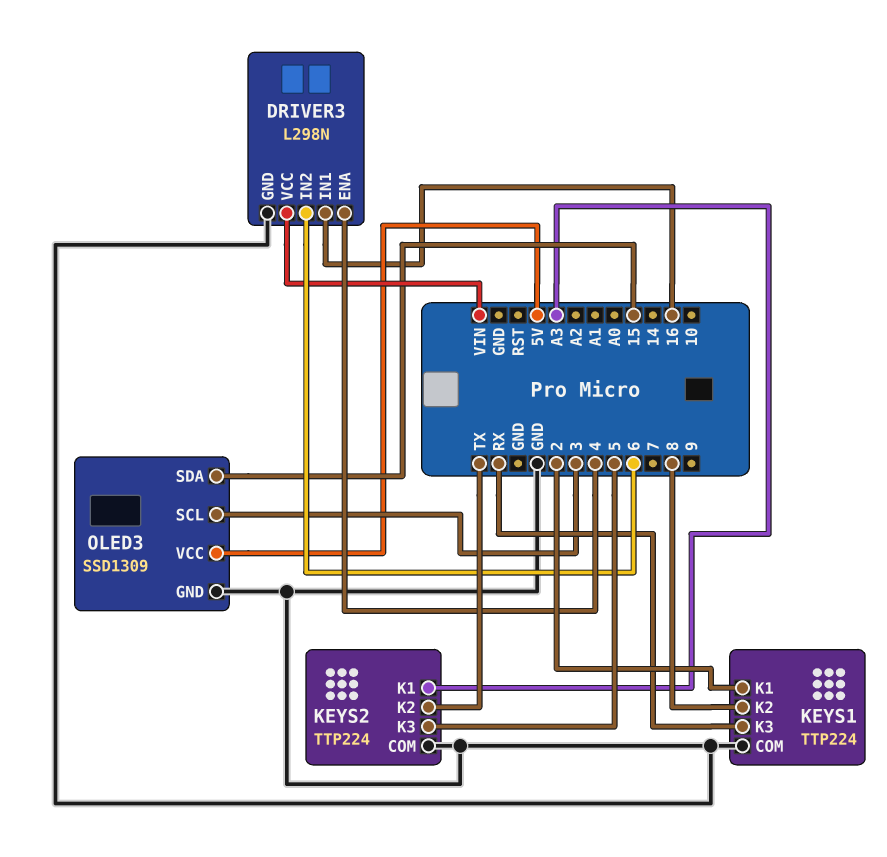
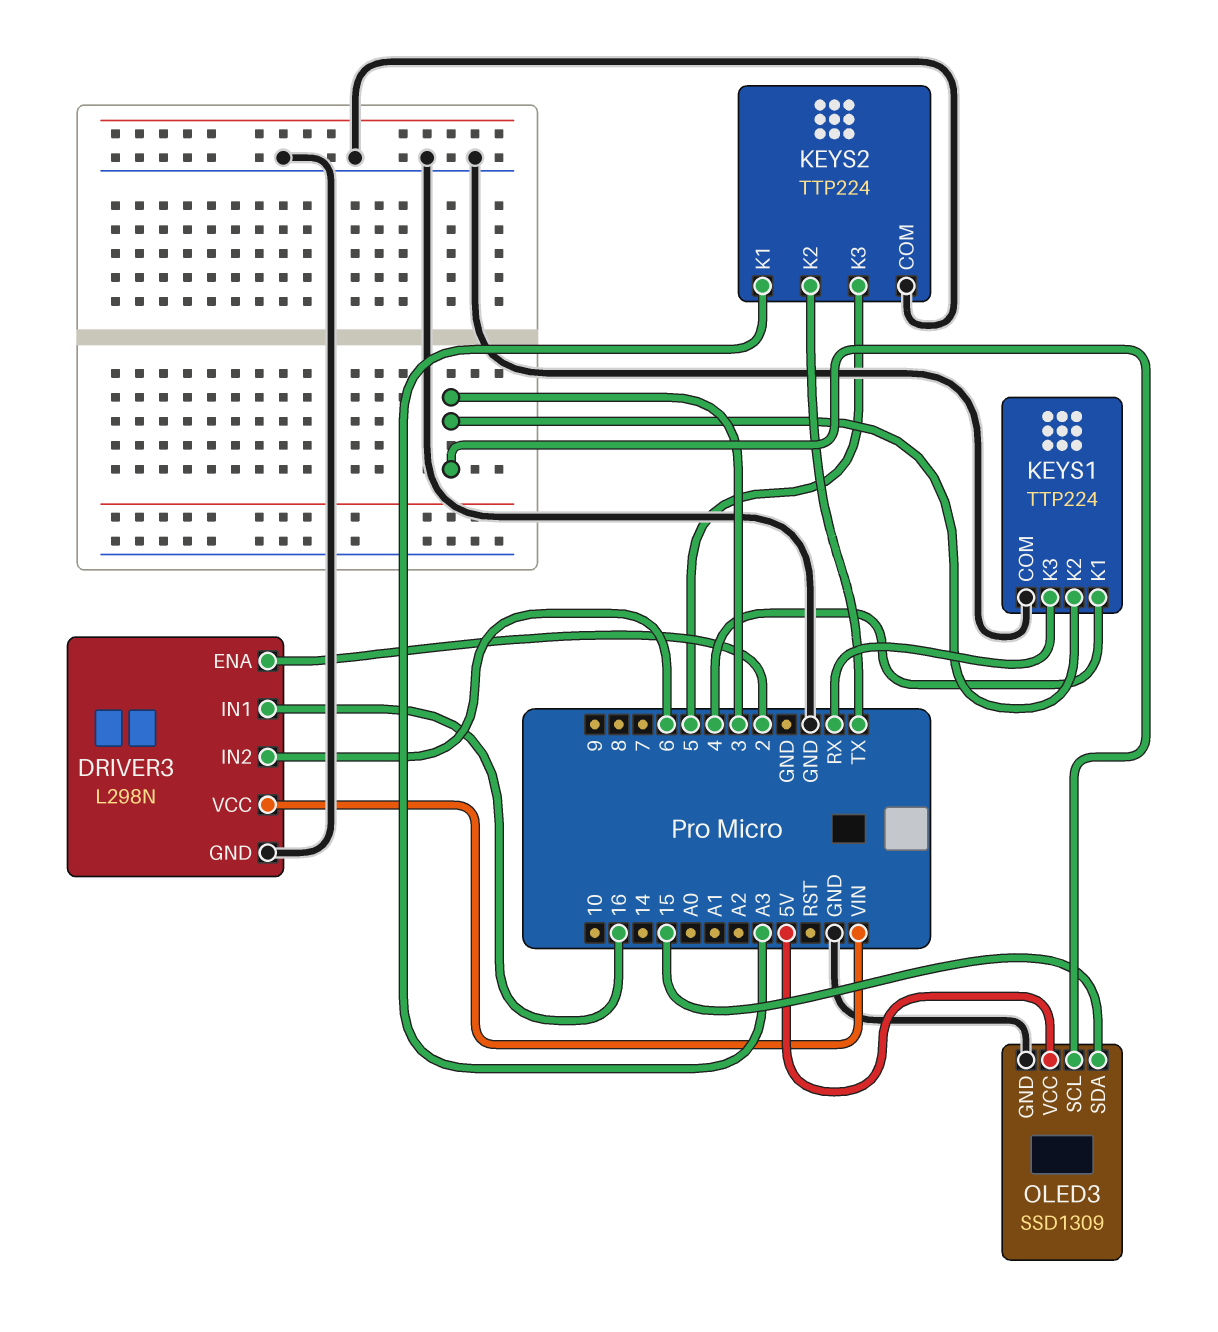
DRIVER3 pin ENA: 4 -> 2
KEYS1 pin K1: 2 -> 4
KEYS1 pin K2: 8 -> 3

